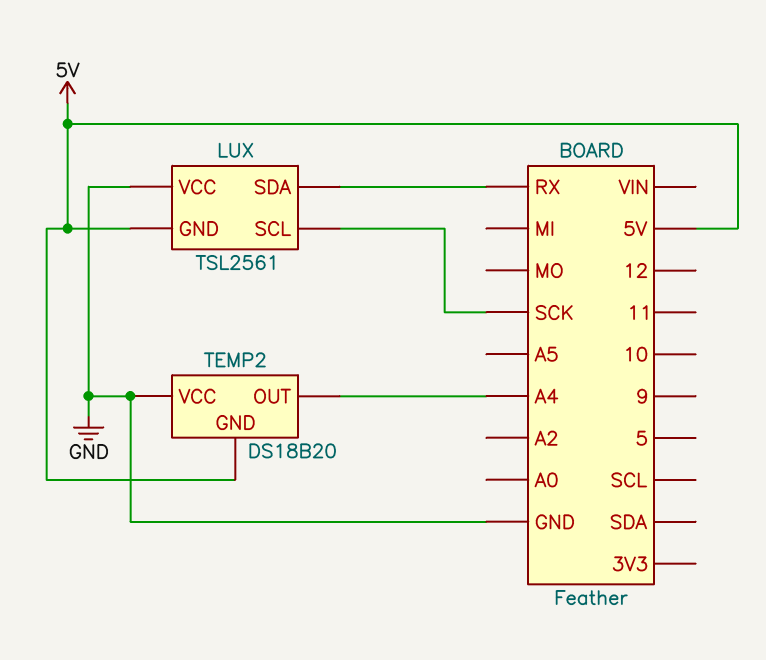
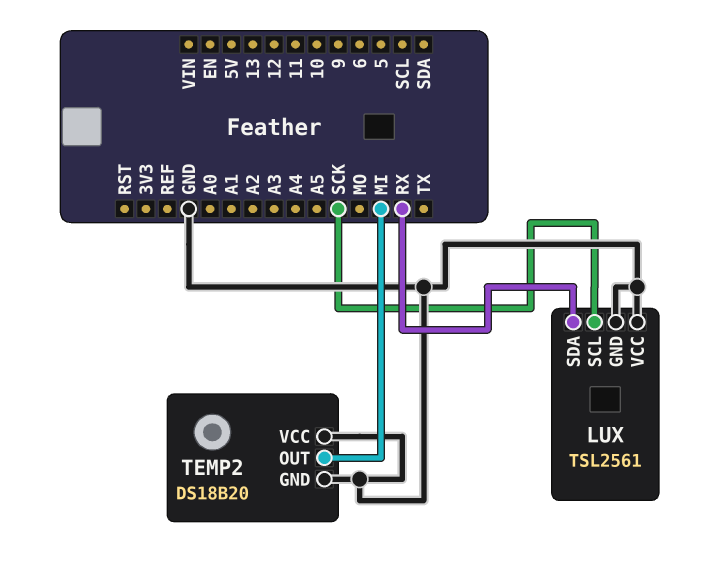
LUX pin GND: 5V -> GND
TEMP2 pin GND: 5V -> GND
TEMP2 pin OUT: A4 -> MI

